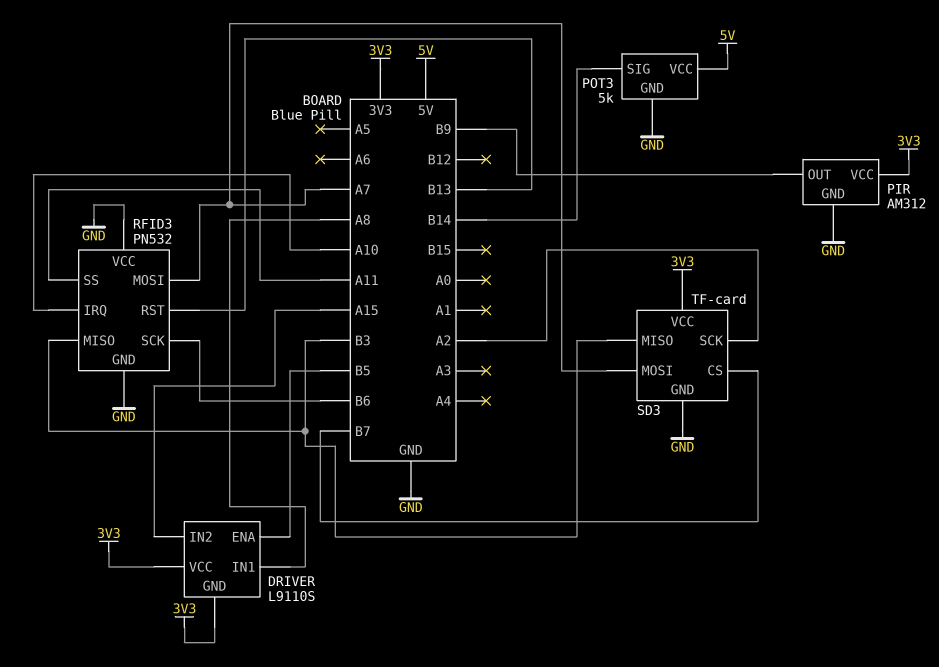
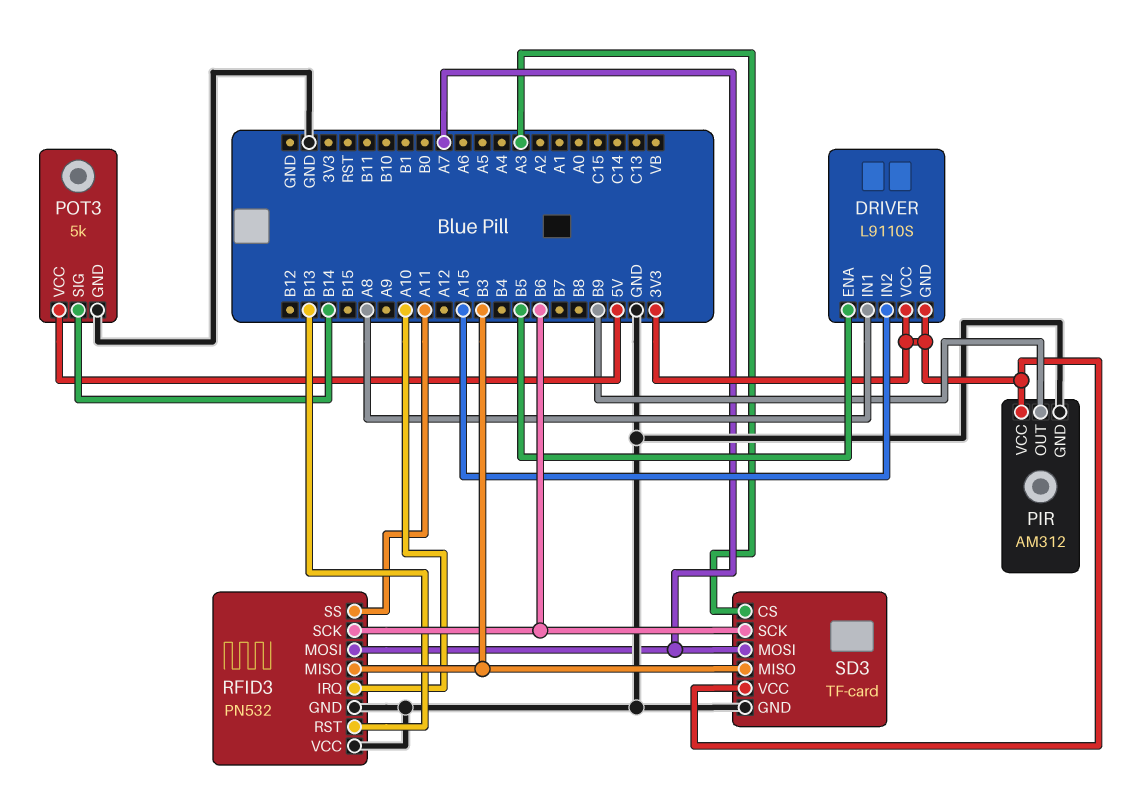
SD3 pin CS: B7 -> A3
SD3 pin SCK: A2 -> B6

